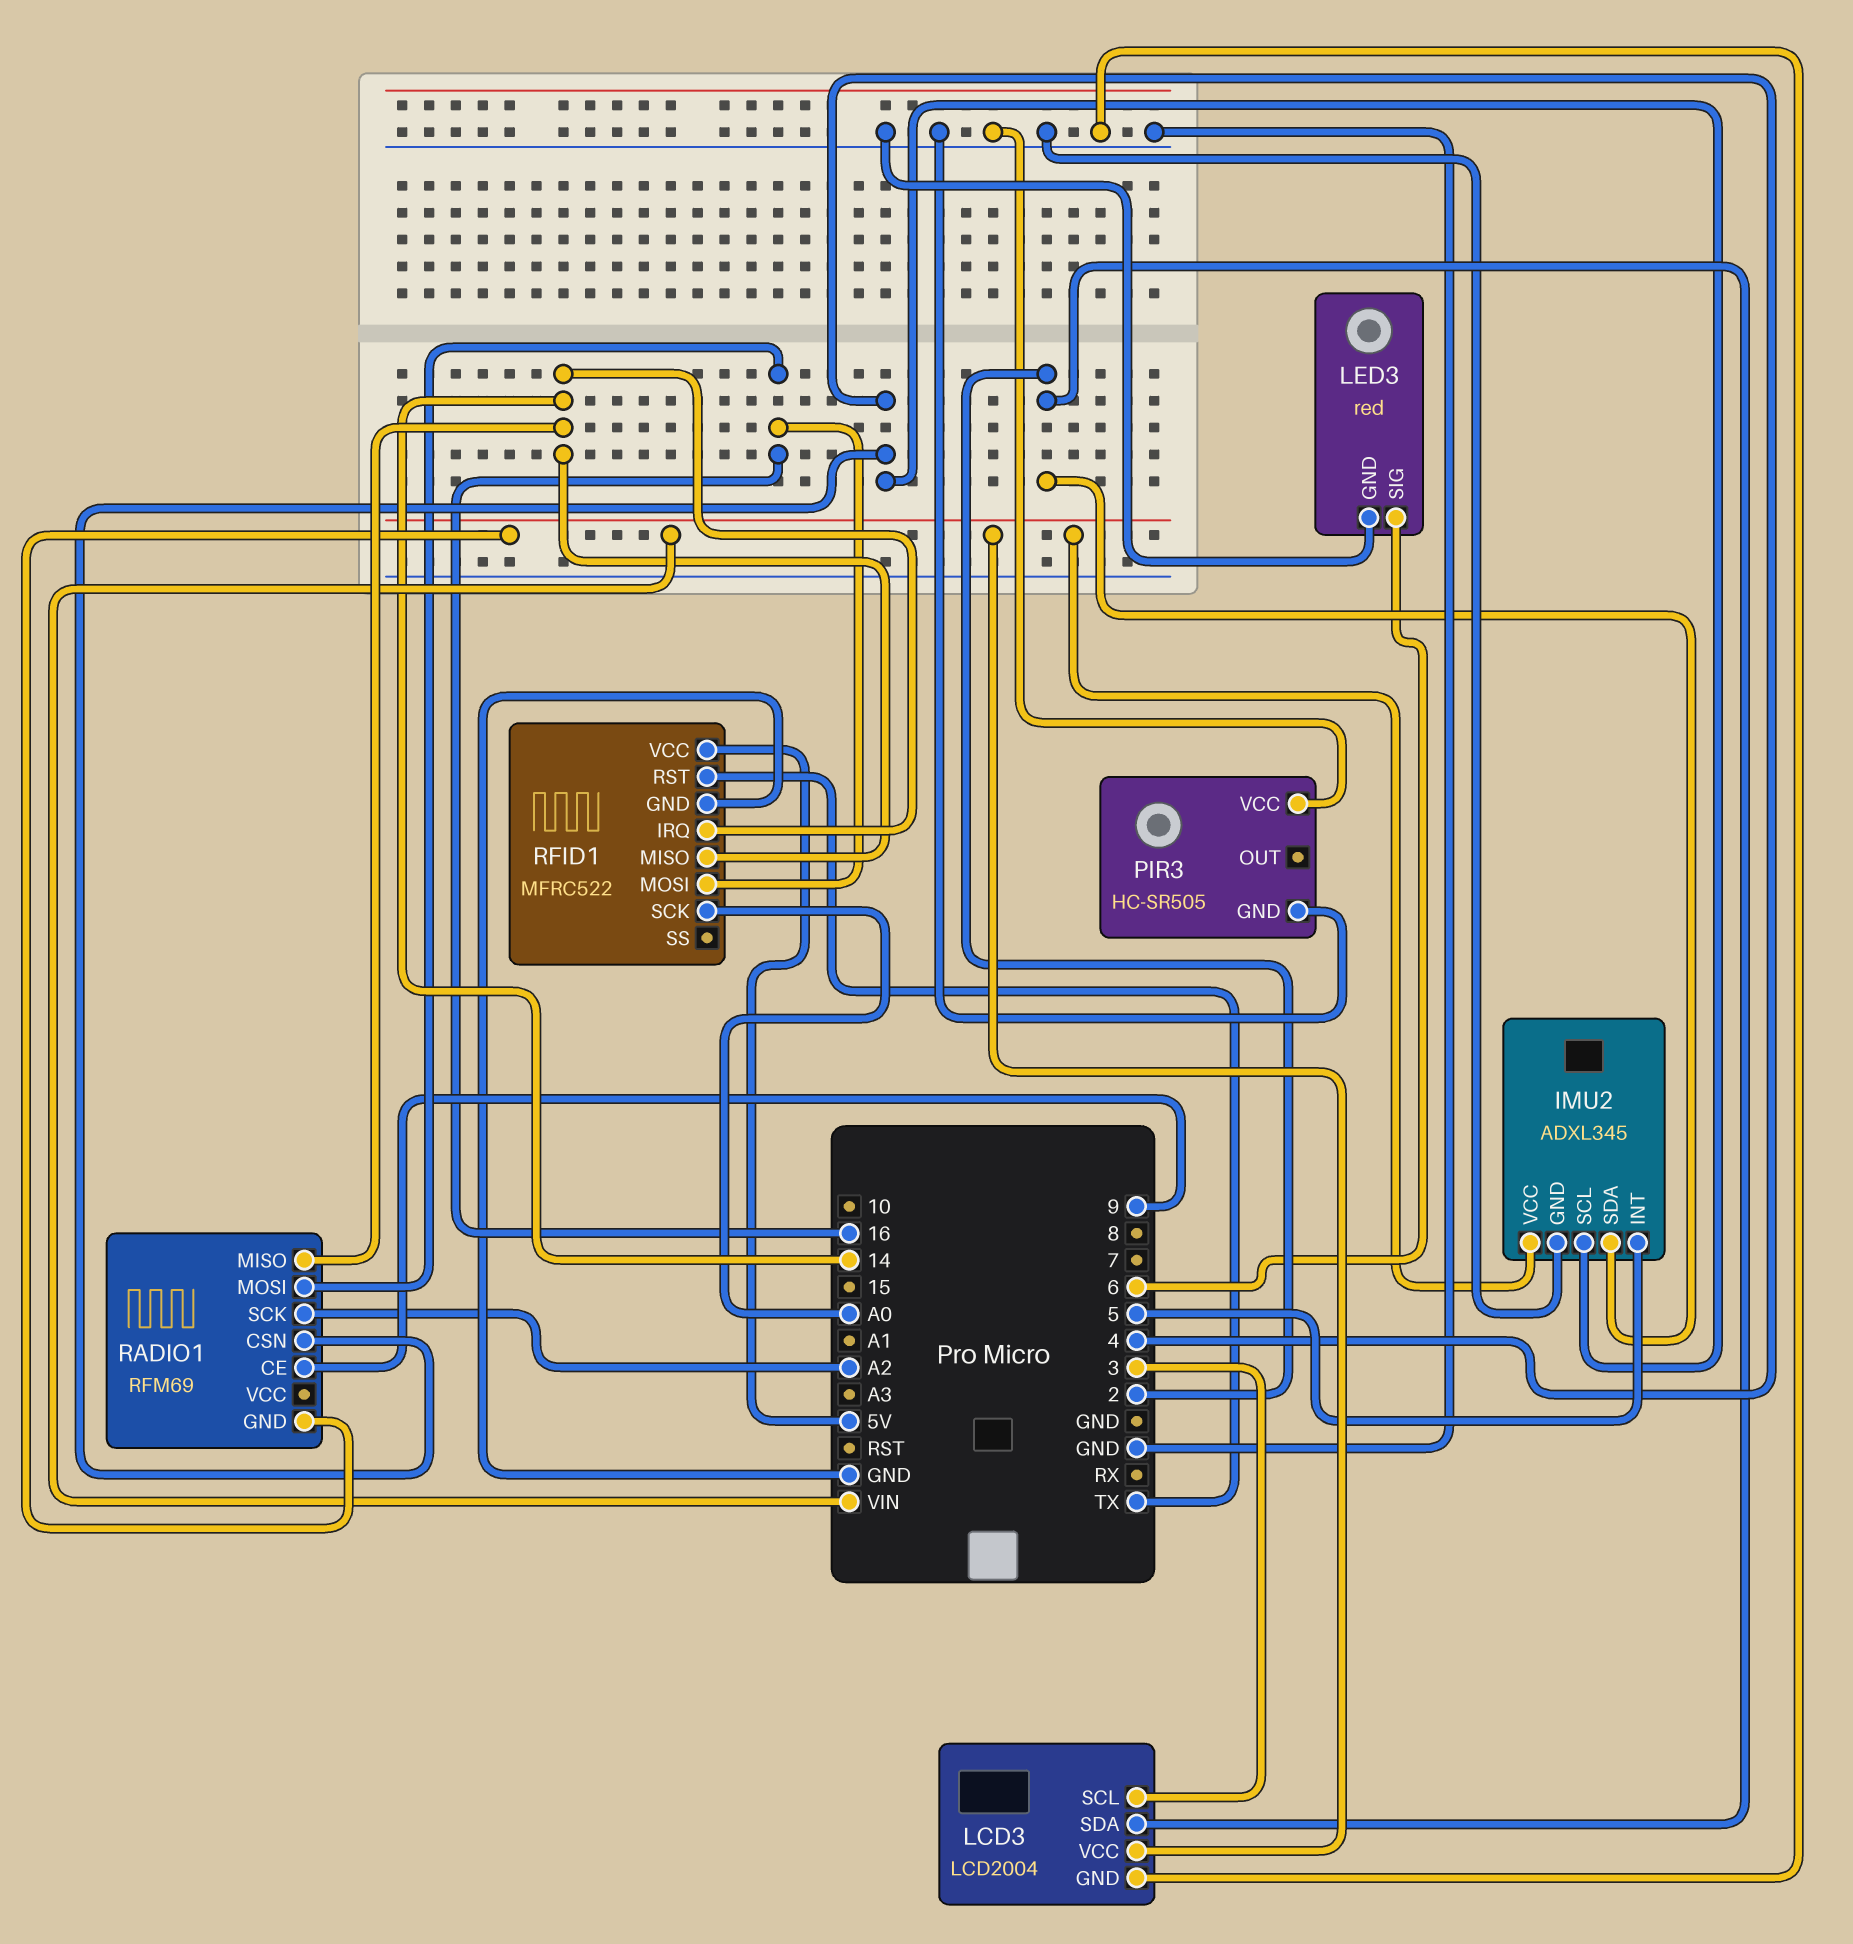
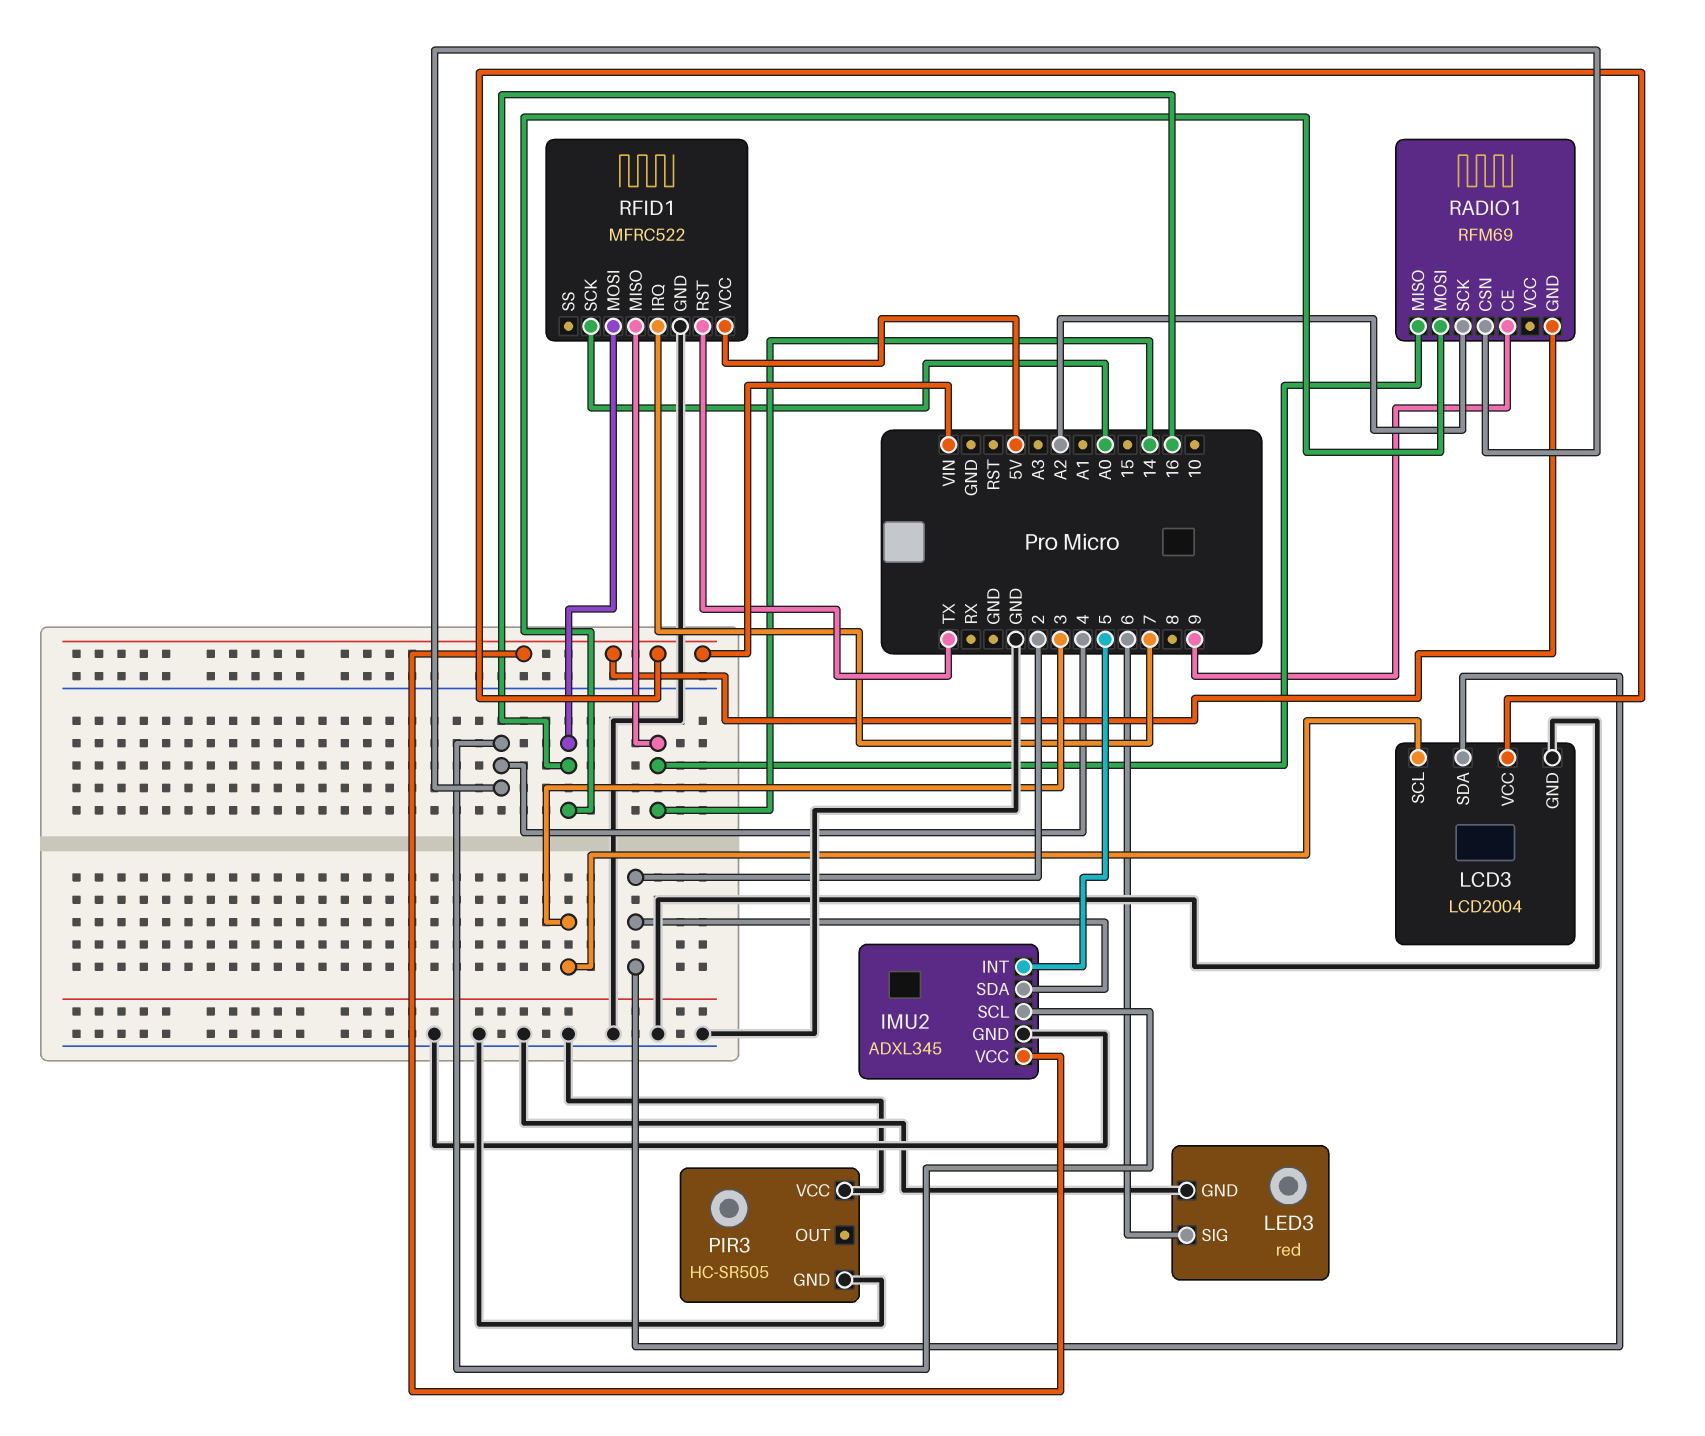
RFID1 pin IRQ: 14 -> 7

